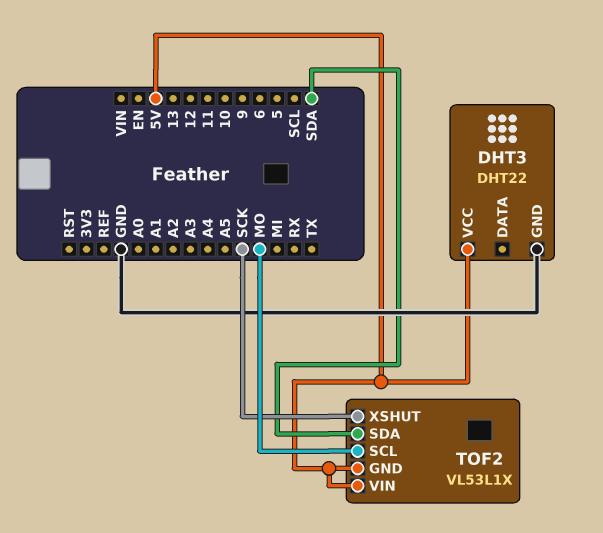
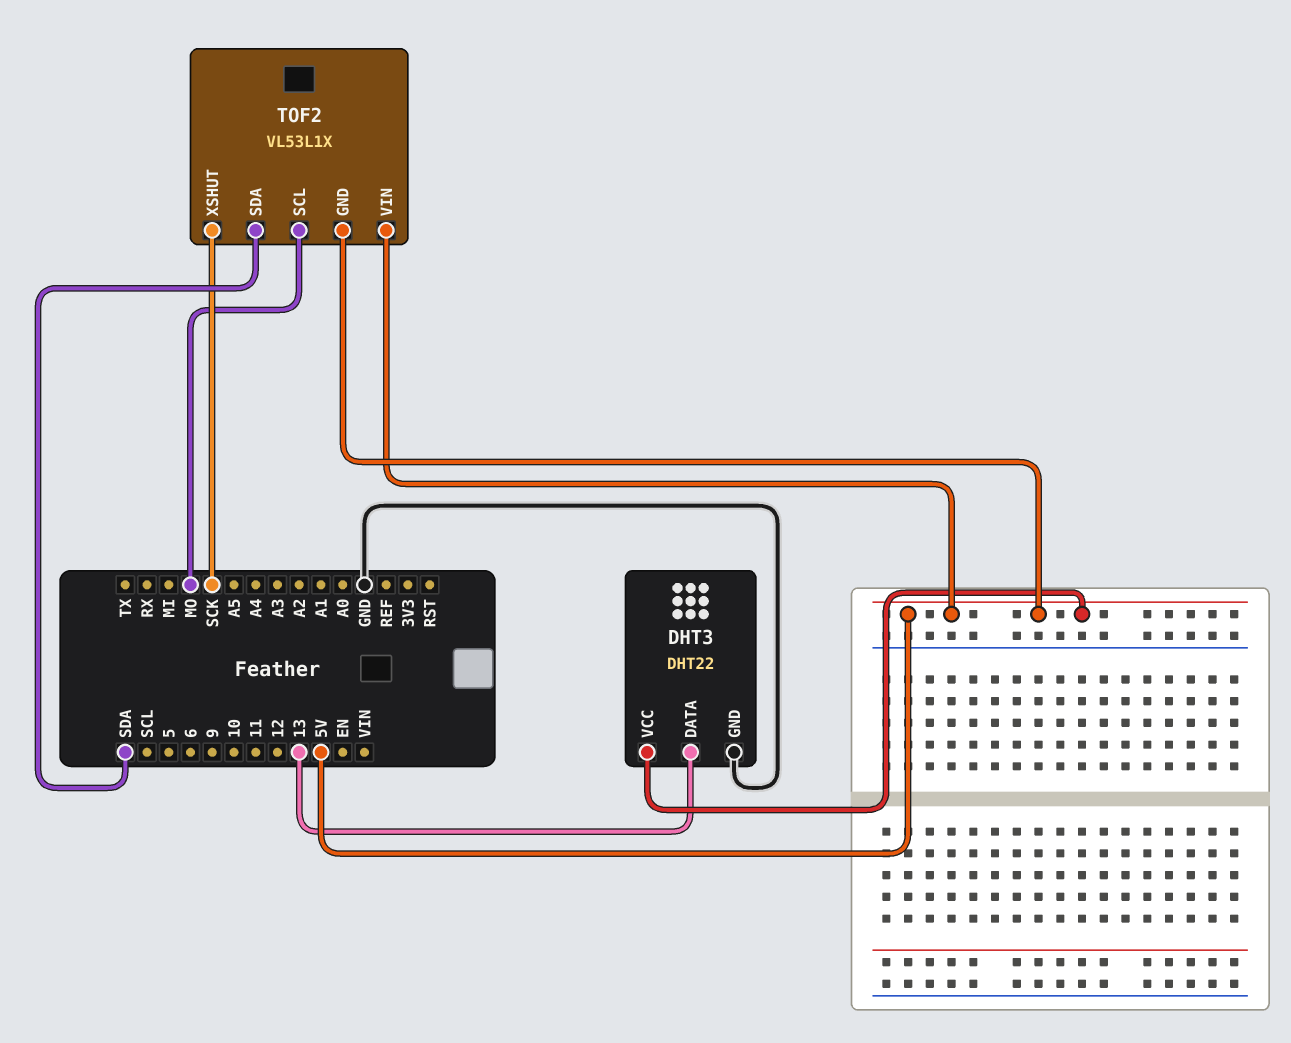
DHT3 pin DATA: none -> 13

